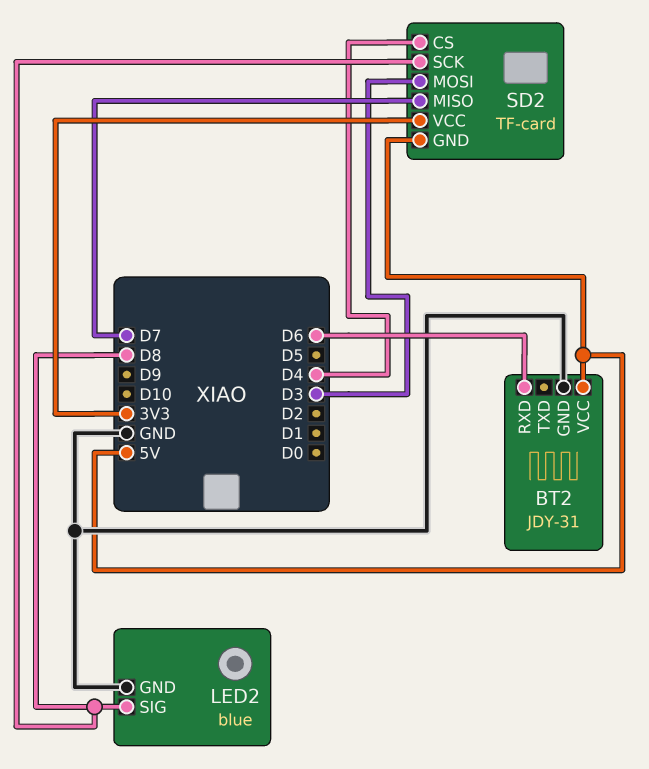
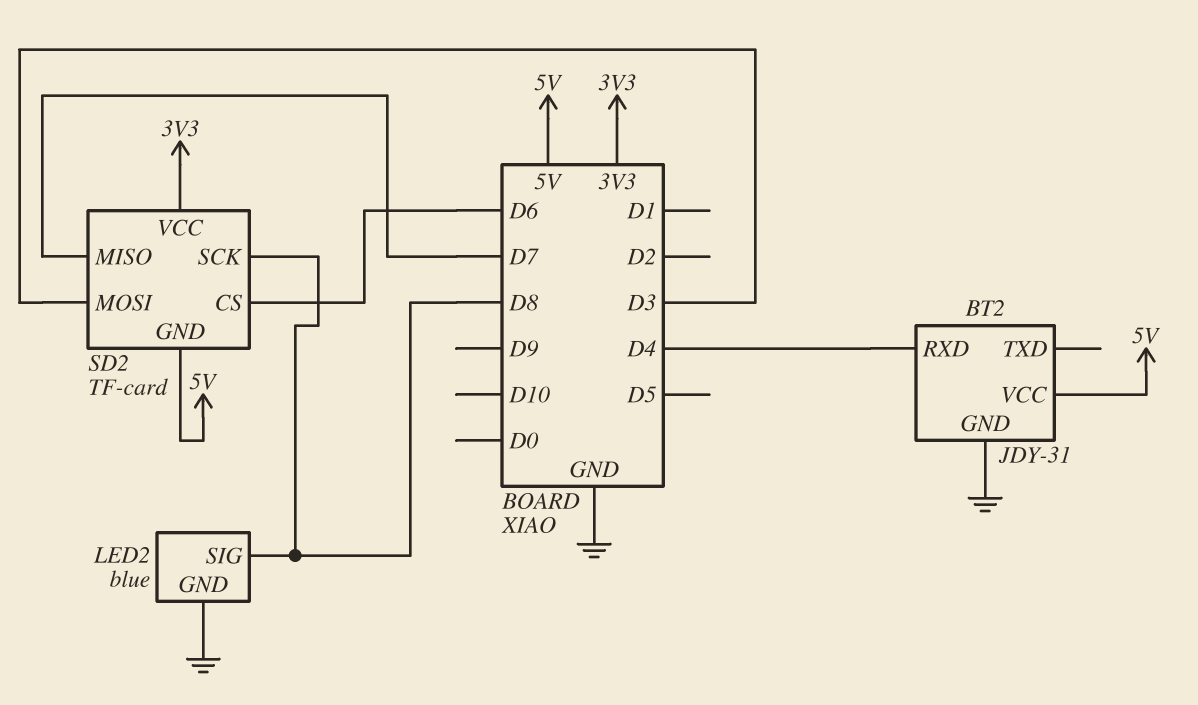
BT2 pin RXD: D6 -> D4
SD2 pin CS: D4 -> D6

